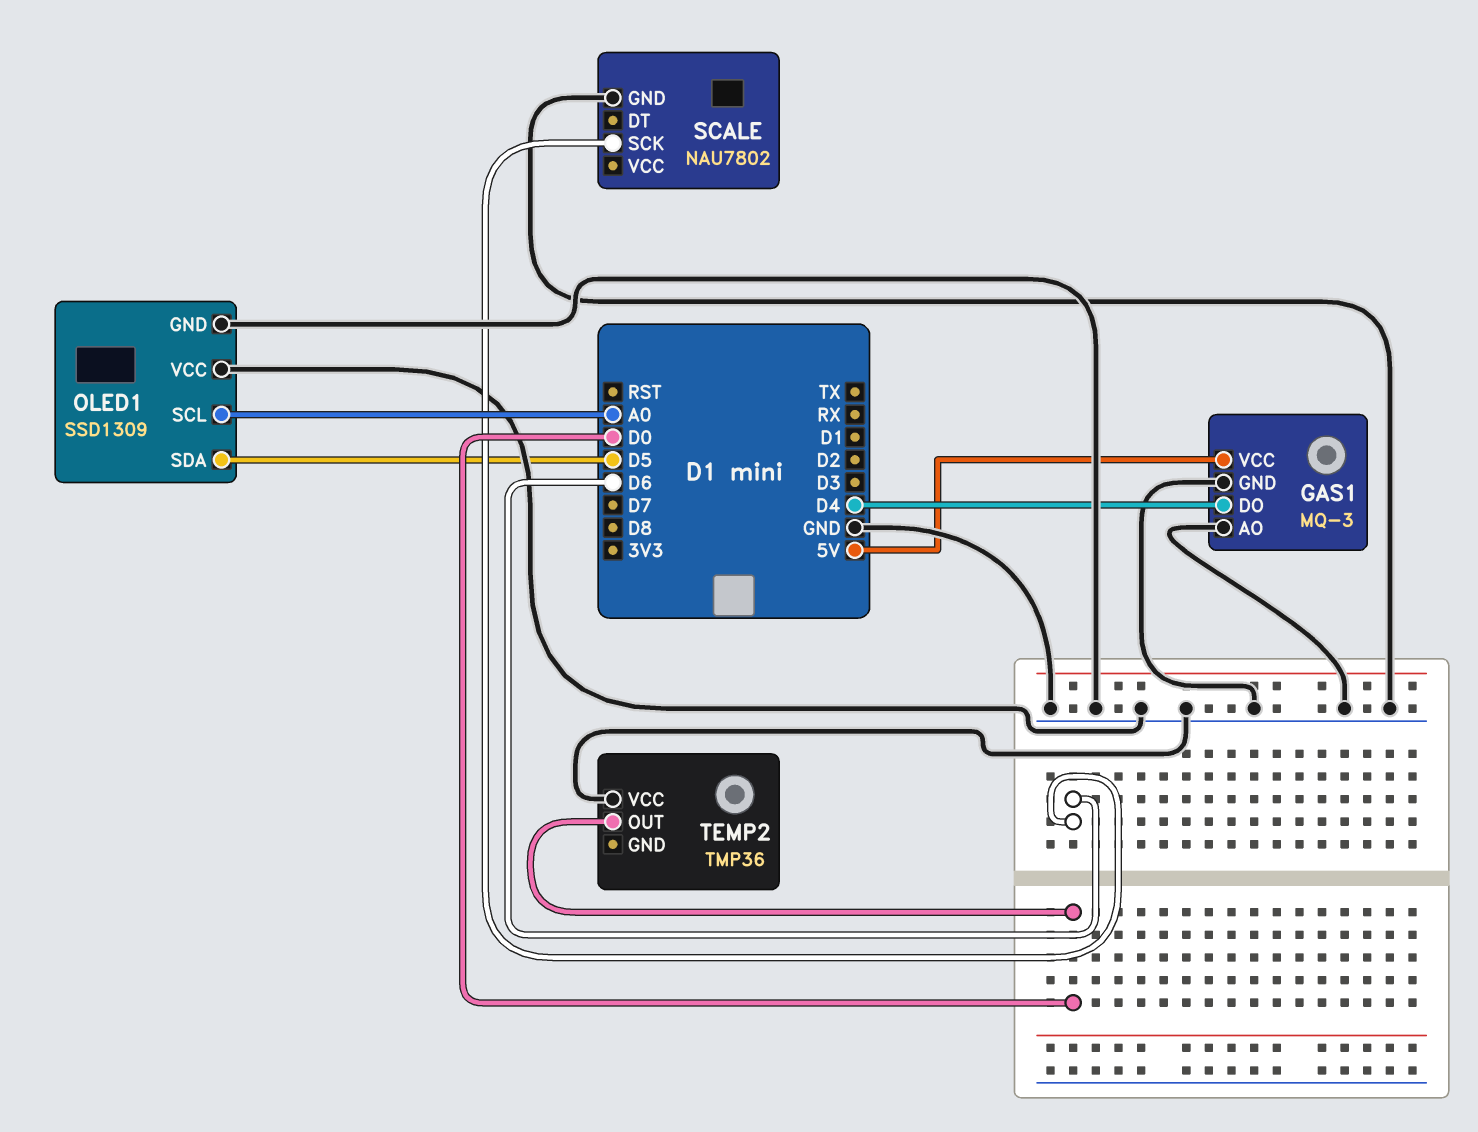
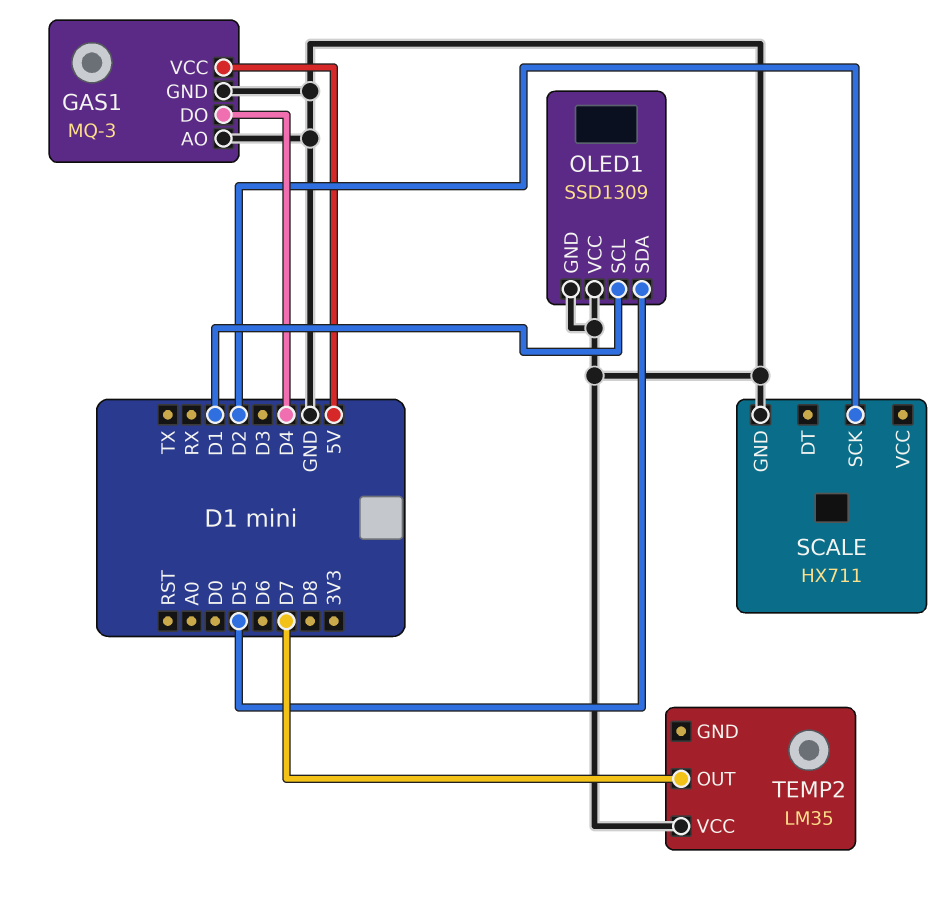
OLED1 pin SCL: A0 -> D1
SCALE: NAU7802 -> HX711
SCALE pin SCK: D6 -> D2
TEMP2: TMP36 -> LM35
TEMP2 pin OUT: D0 -> D7

